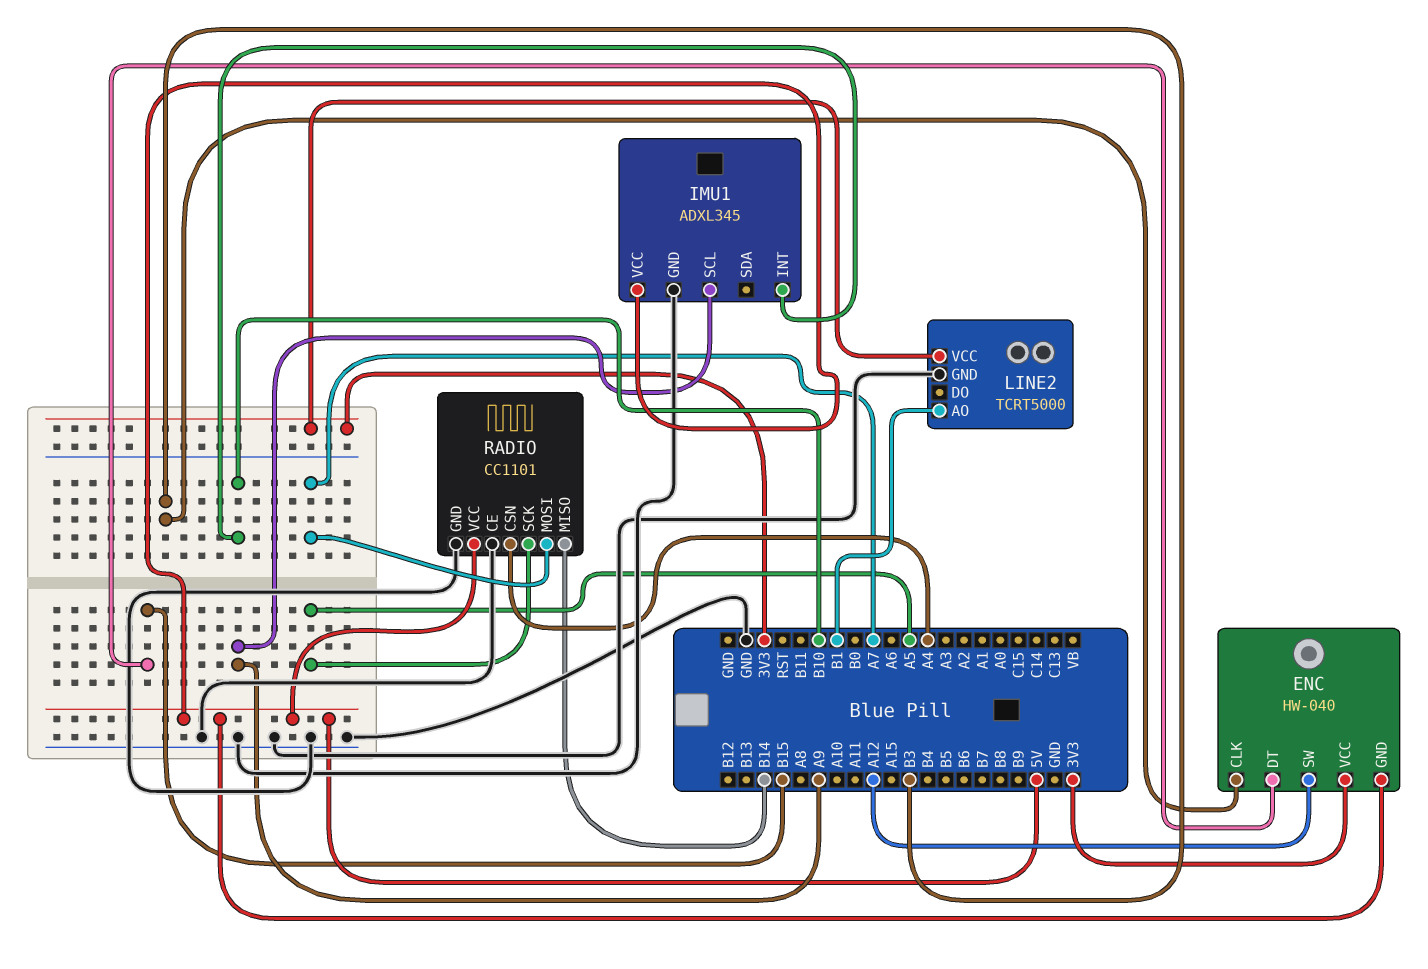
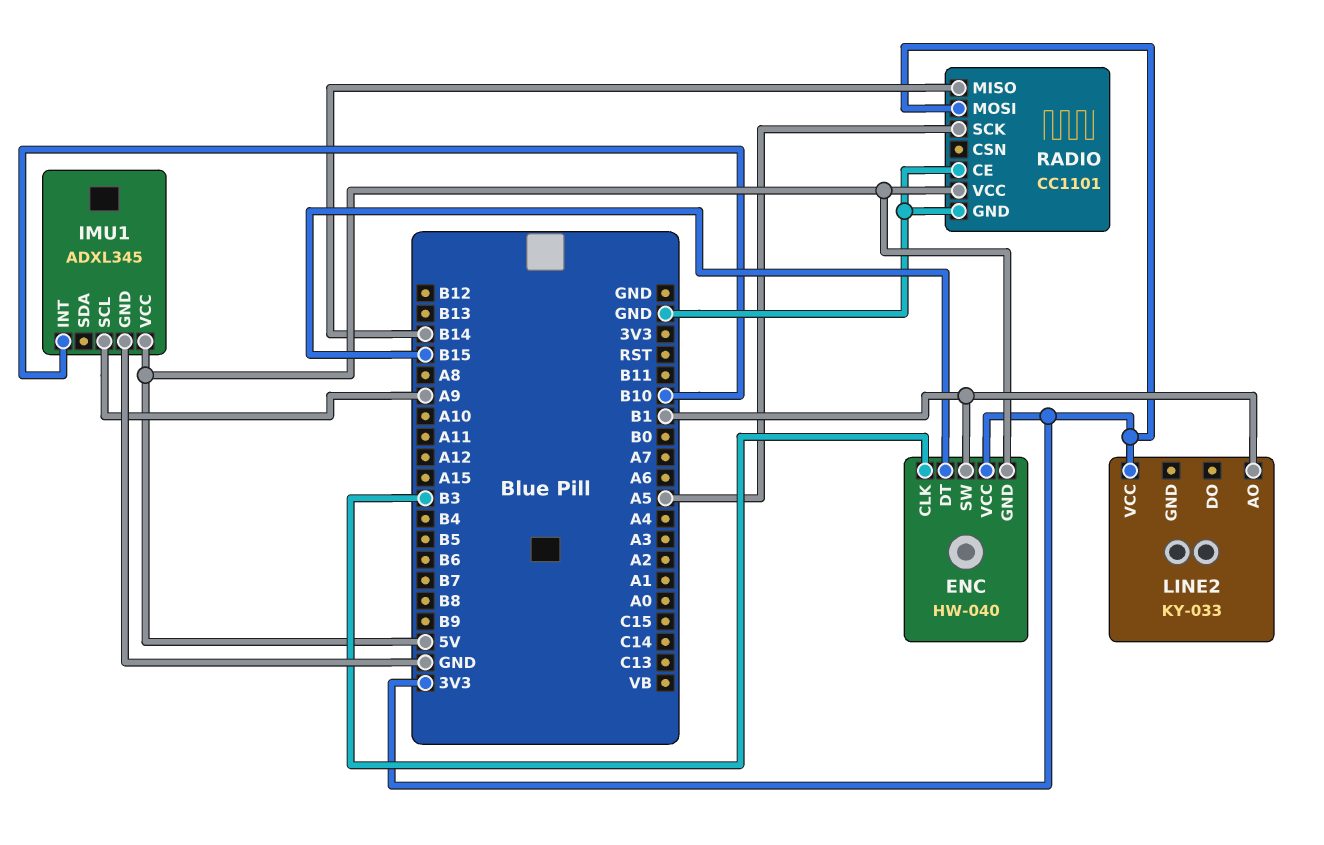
ENC pin SW: A12 -> B1
LINE2: TCRT5000 -> KY-033
LINE2 pin GND: GND -> none
RADIO pin CSN: A4 -> none
RADIO pin MOSI: A7 -> 3V3

